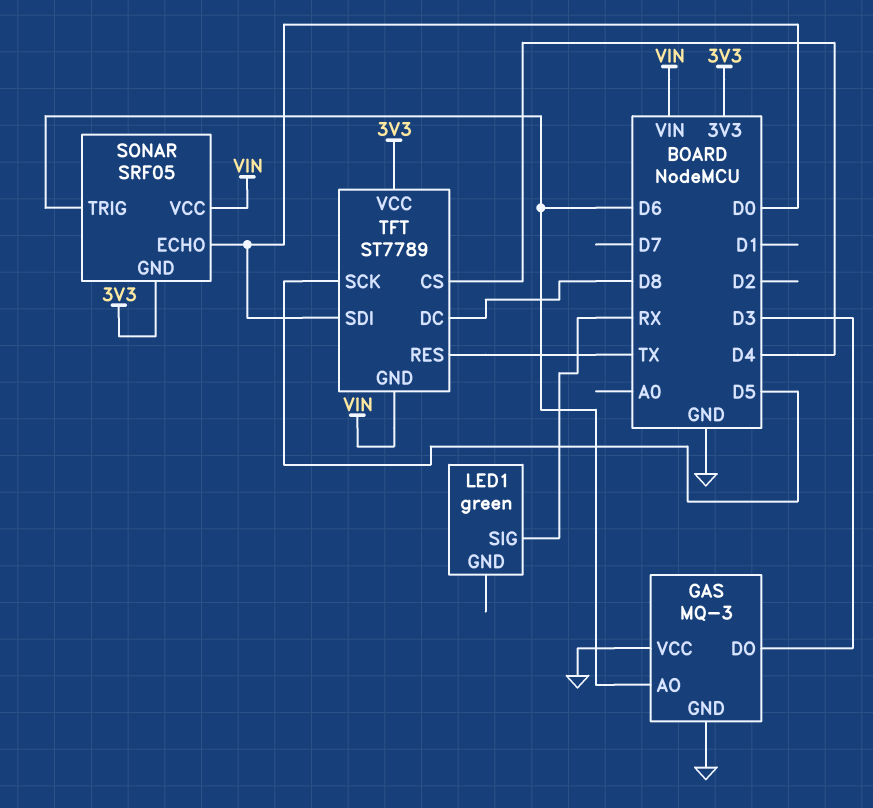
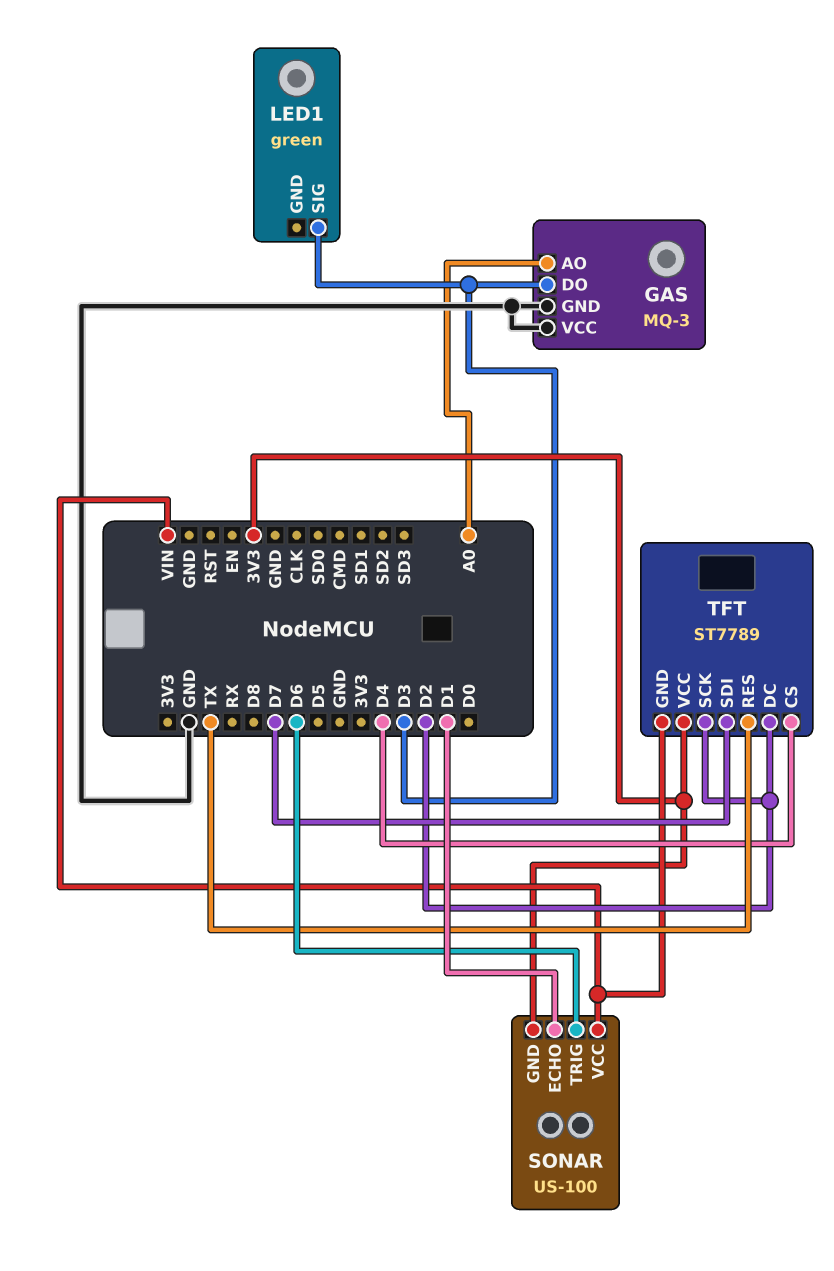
GAS pin AO: D6 -> A0
LED1 pin SIG: RX -> D3
SONAR: SRF05 -> US-100
SONAR pin ECHO: D0 -> D1
TFT pin DC: D8 -> D2
TFT pin SCK: D5 -> D2
TFT pin SDI: D0 -> D7

